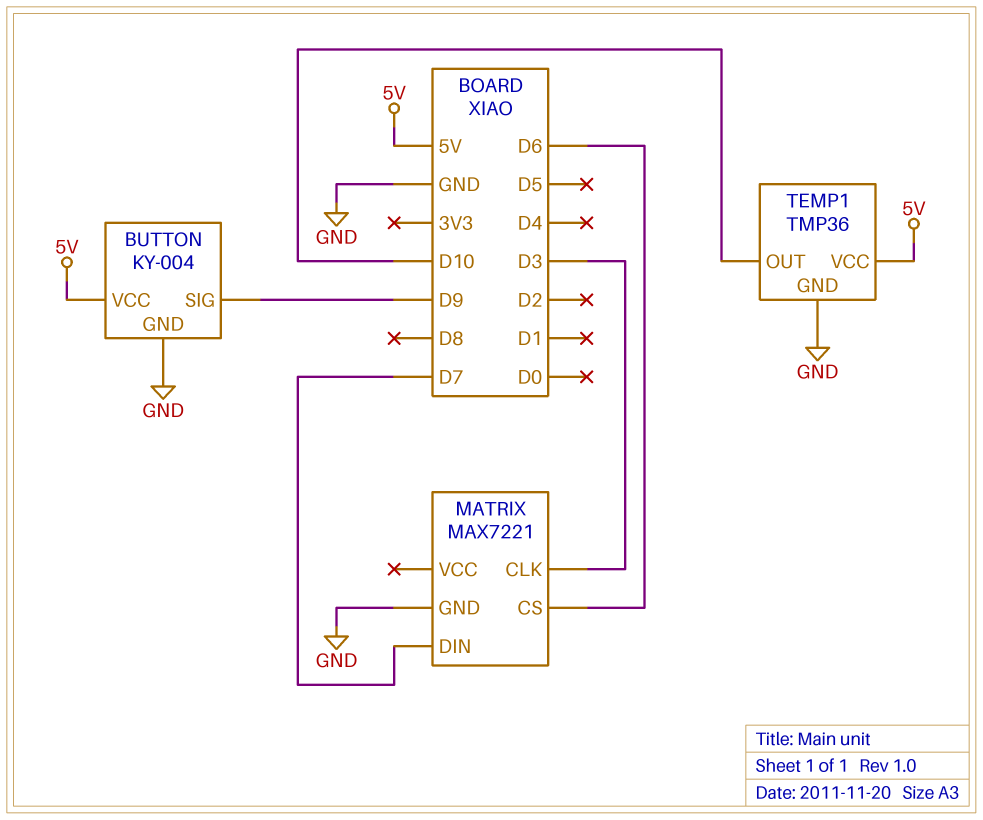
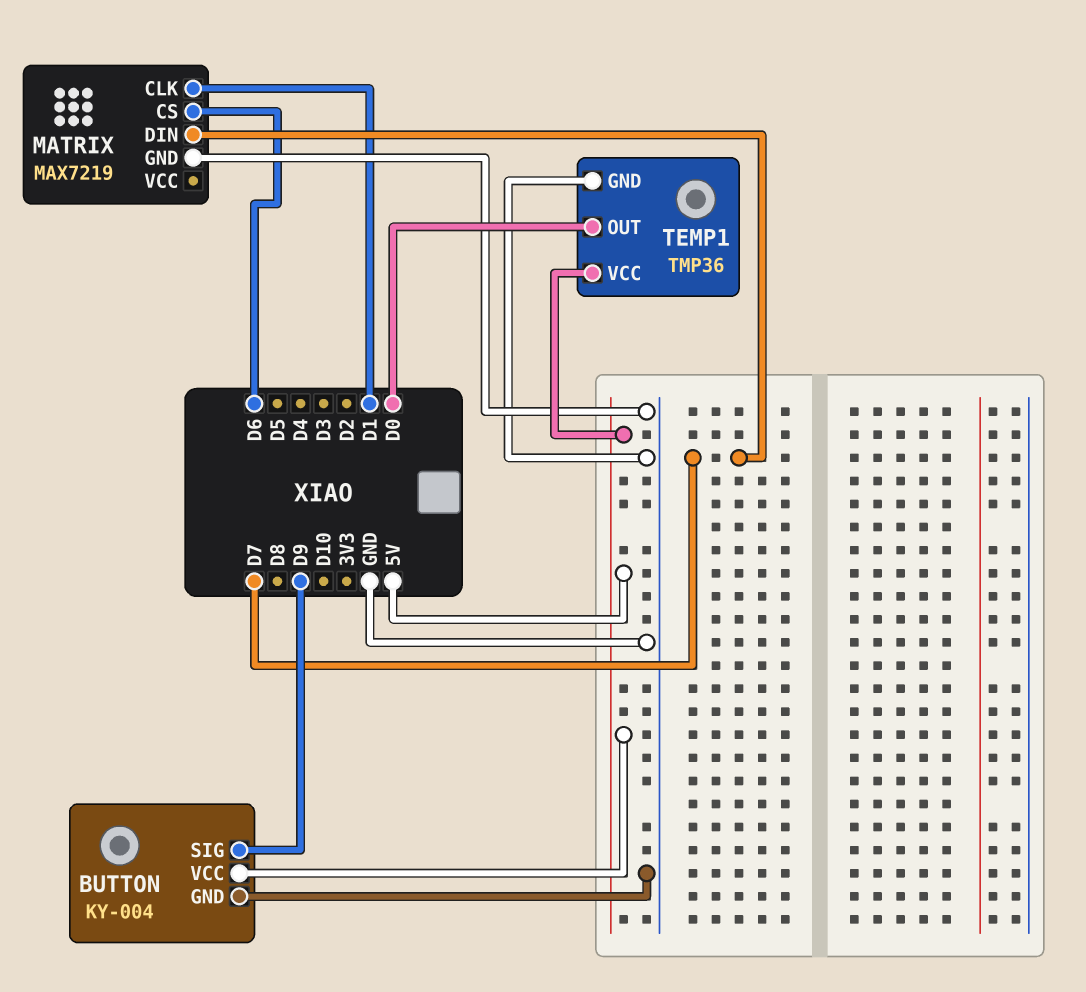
MATRIX: MAX7221 -> MAX7219
MATRIX pin CLK: D3 -> D1
TEMP1 pin OUT: D10 -> D0

